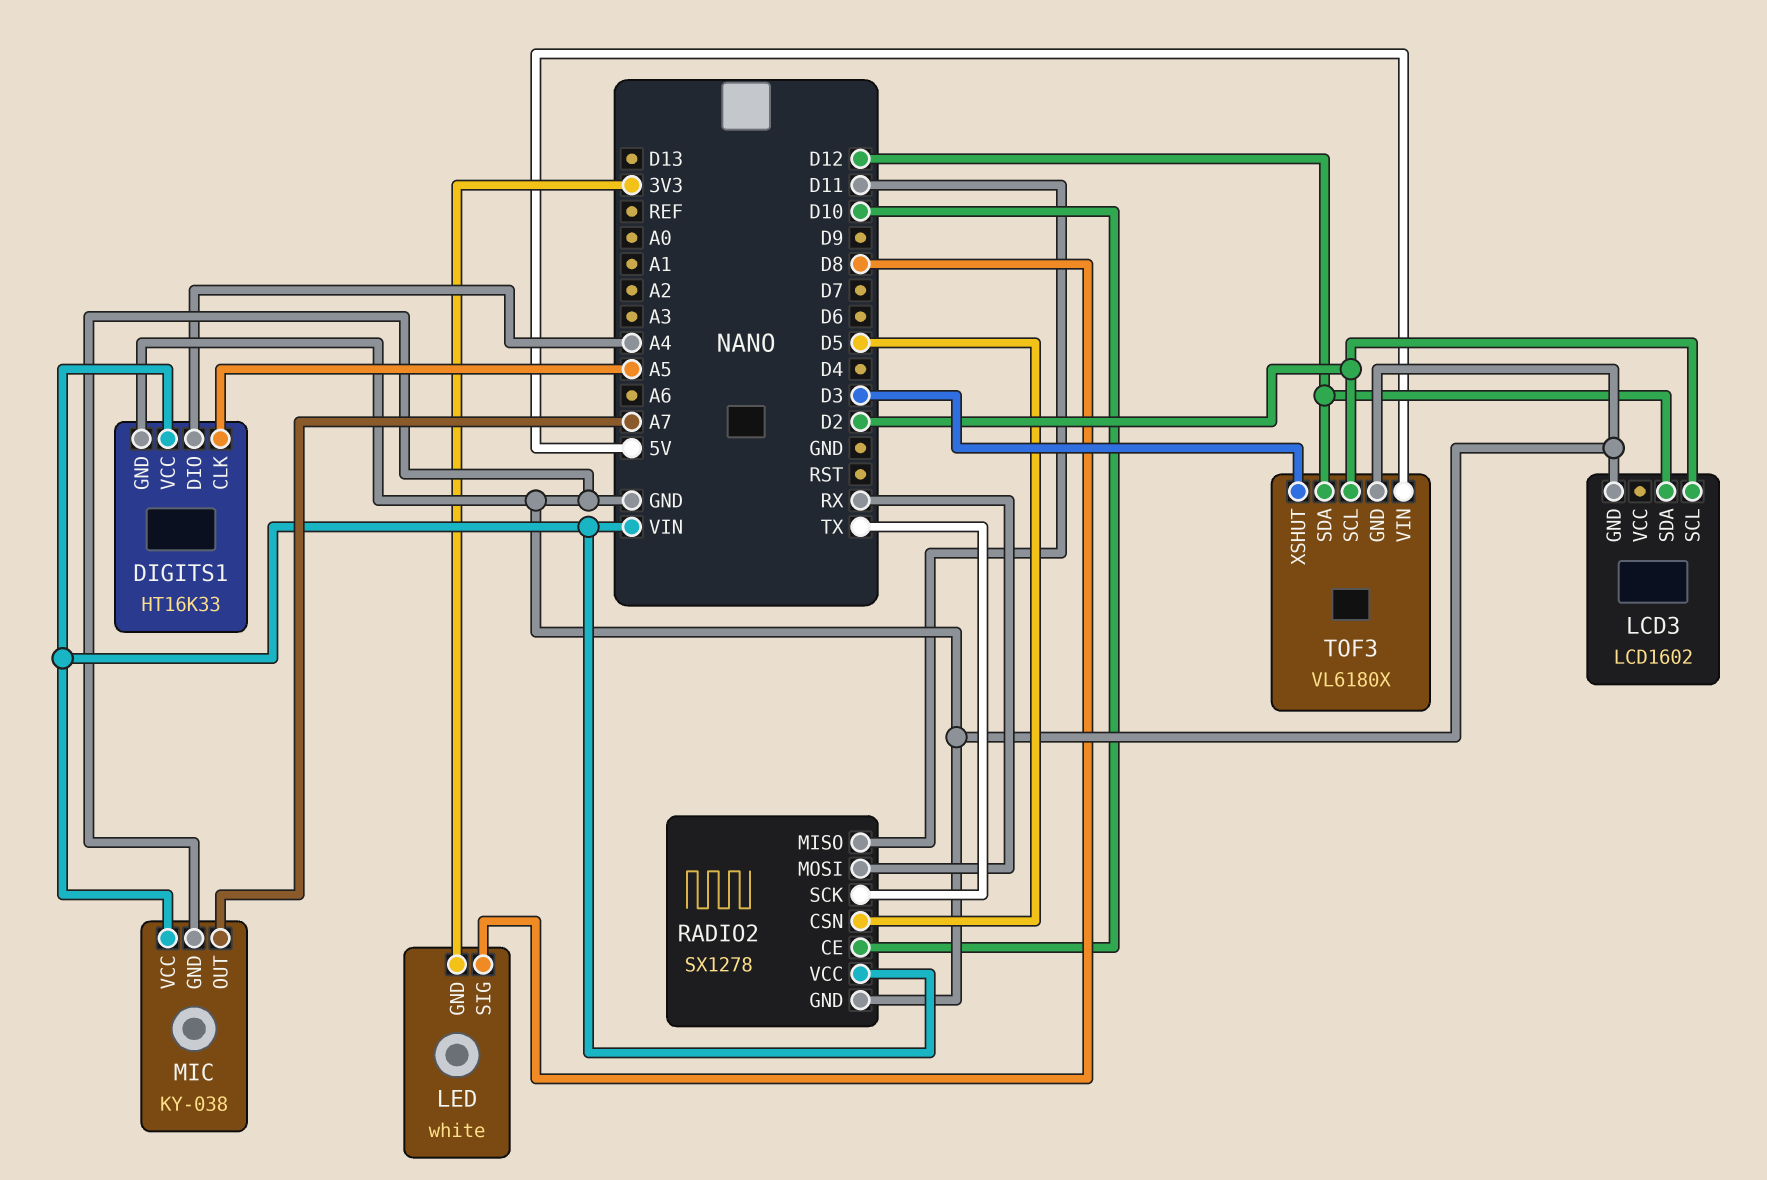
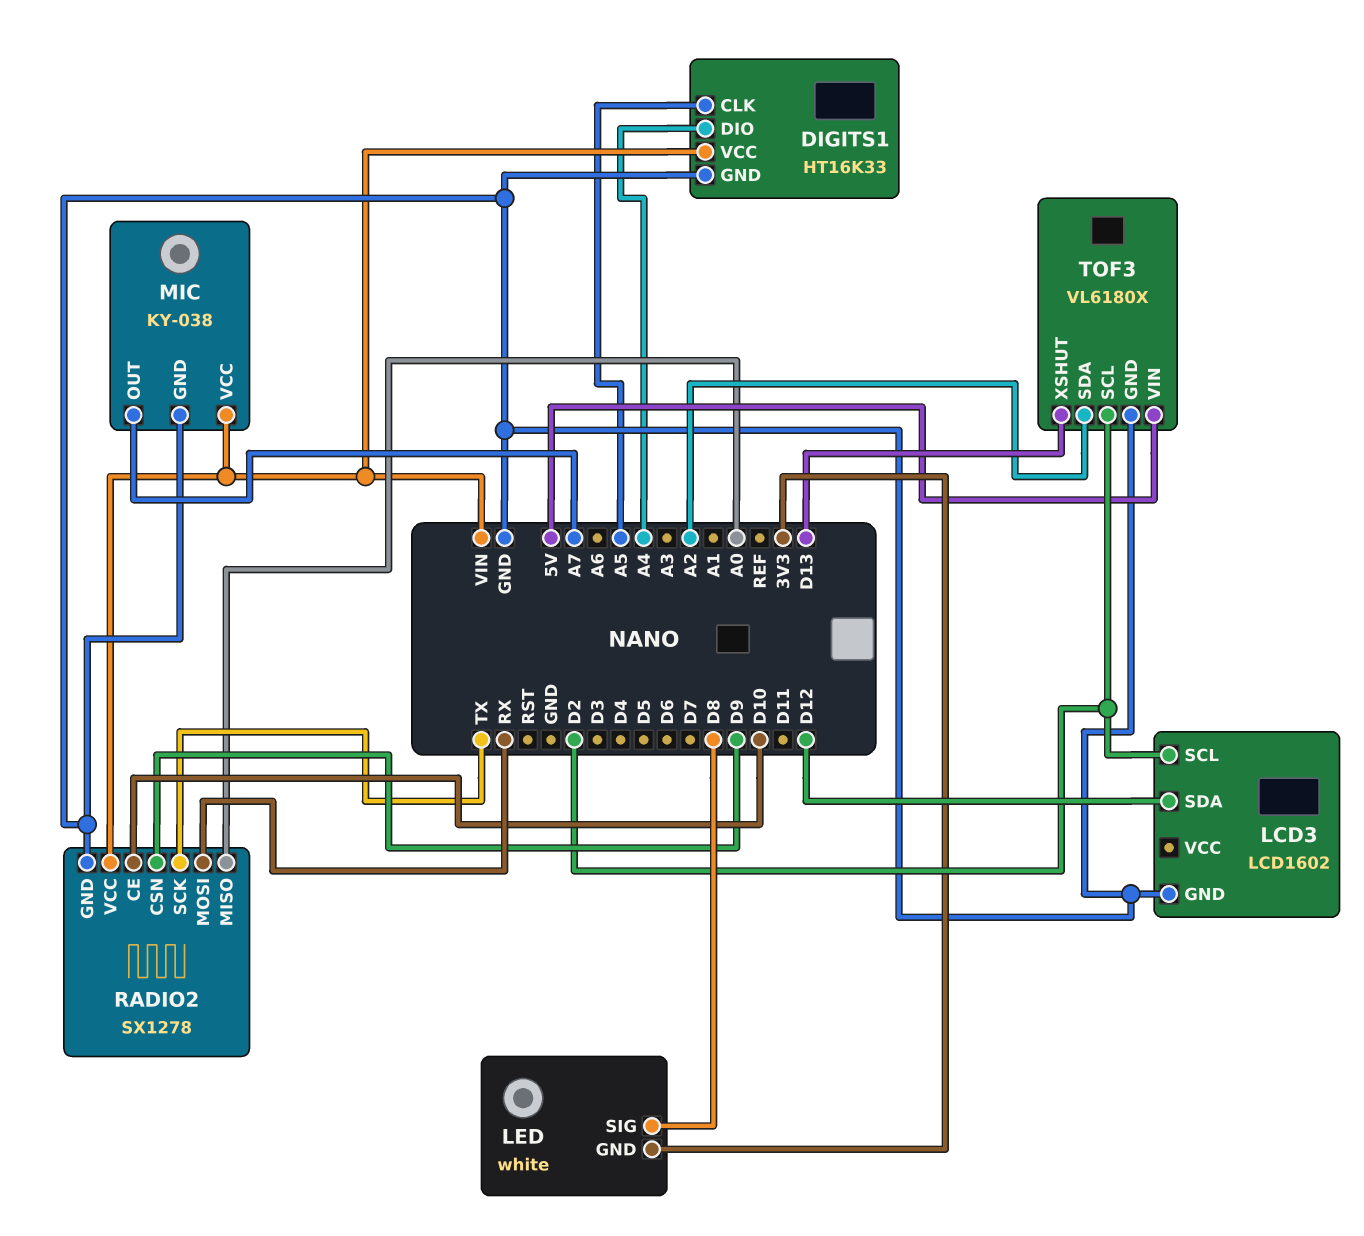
RADIO2 pin CSN: D5 -> D9
RADIO2 pin MISO: D11 -> A0
TOF3 pin SDA: D12 -> A2
TOF3 pin XSHUT: D3 -> D13

